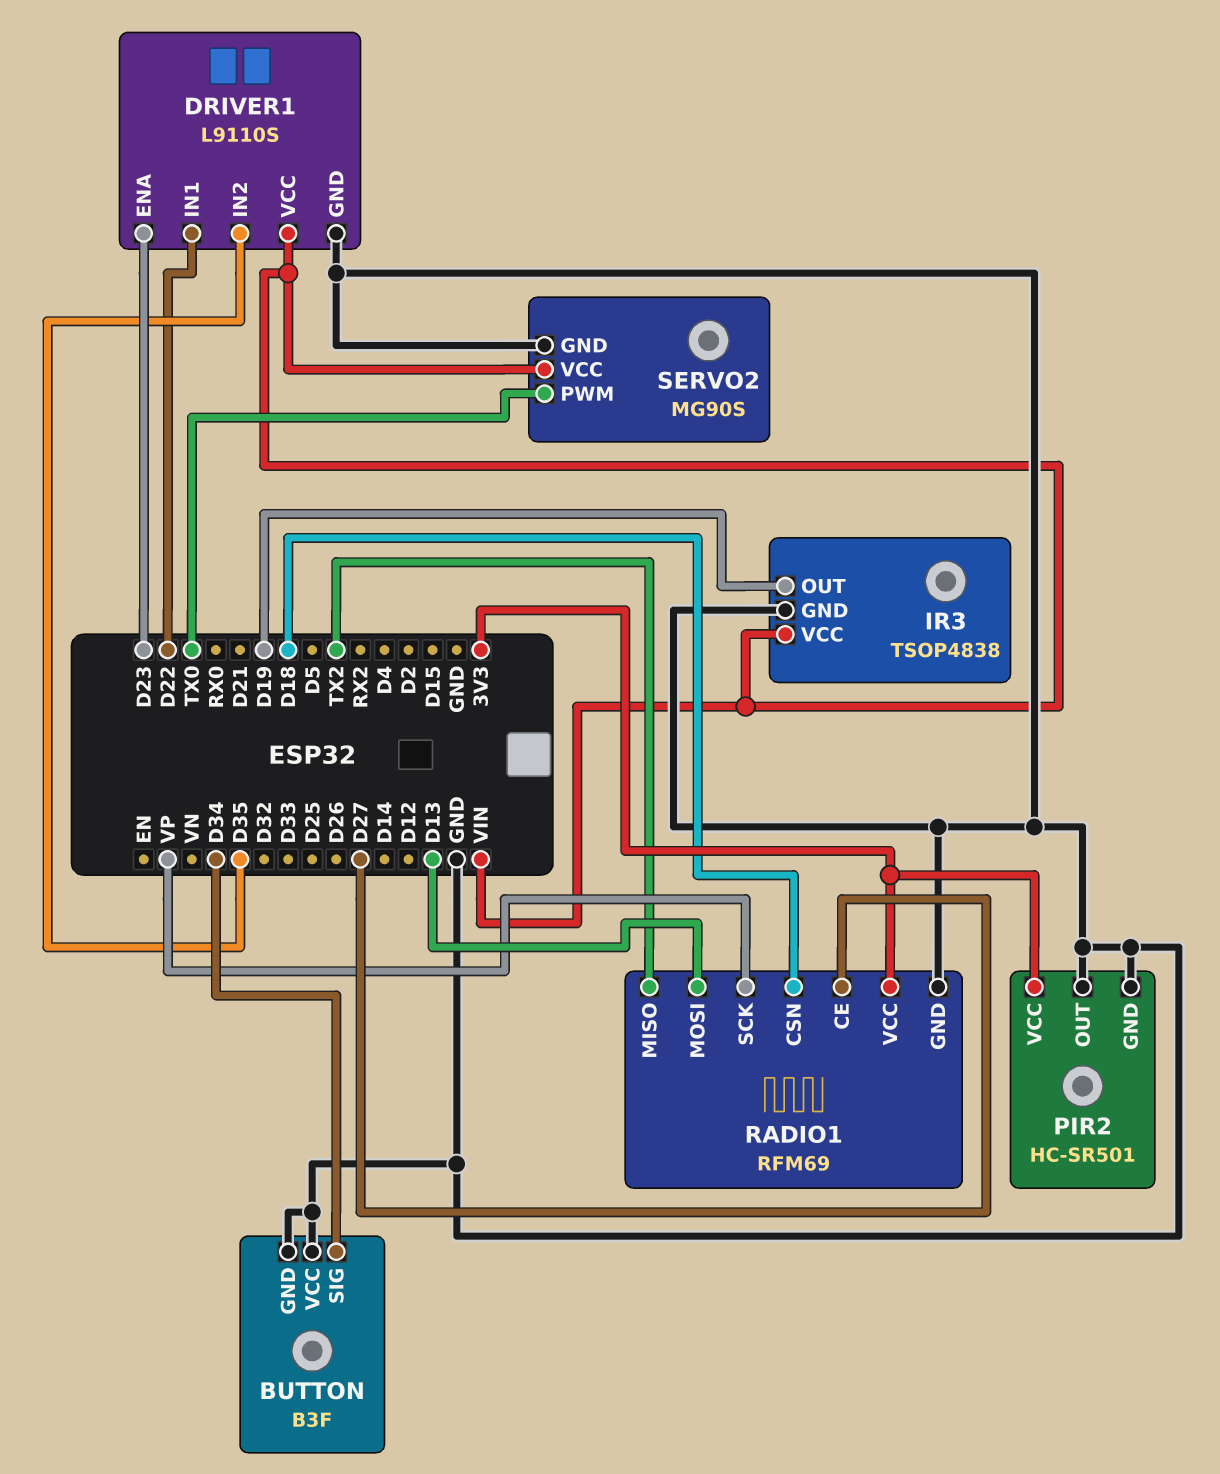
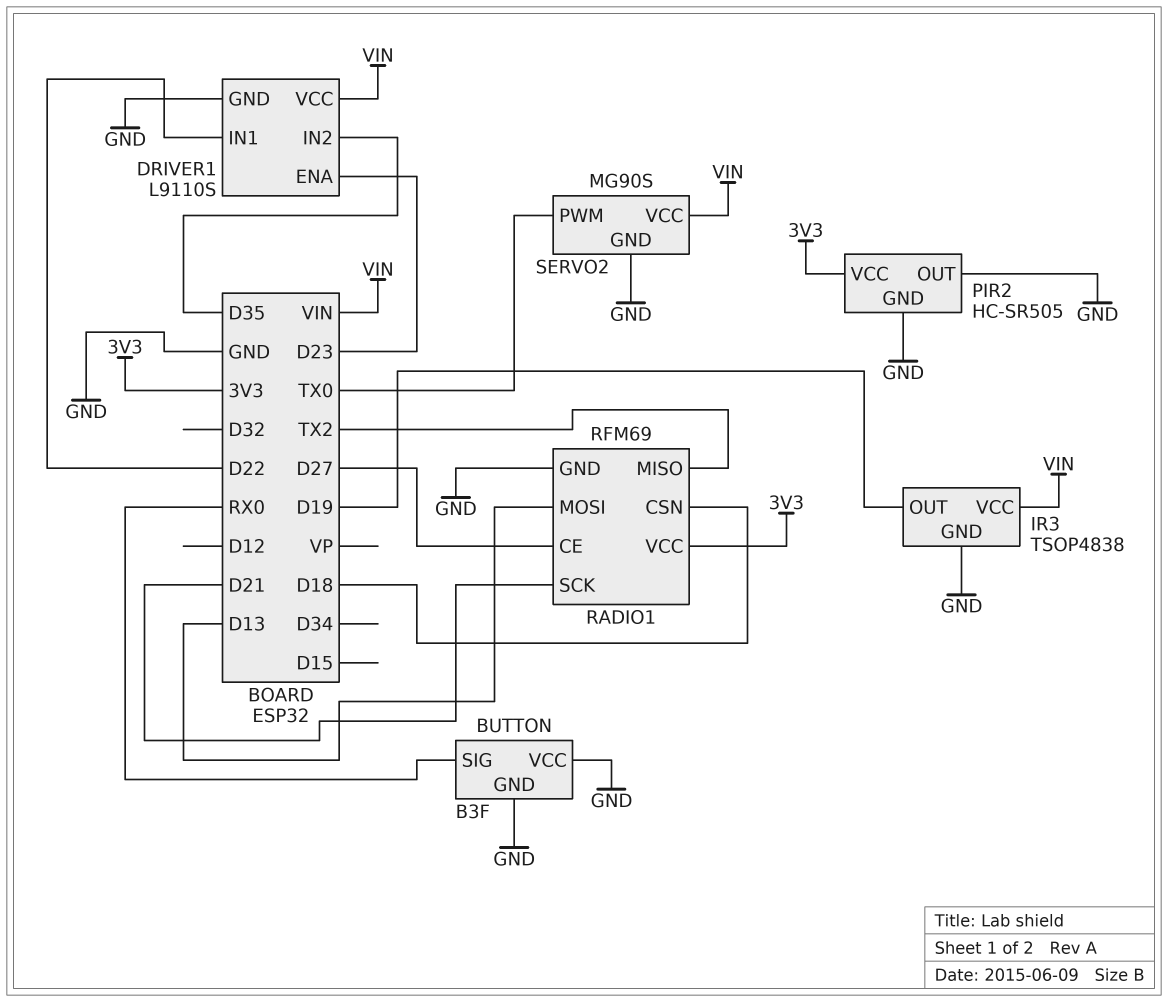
BUTTON pin SIG: D34 -> RX0
PIR2: HC-SR501 -> HC-SR505
RADIO1 pin SCK: VP -> D21

